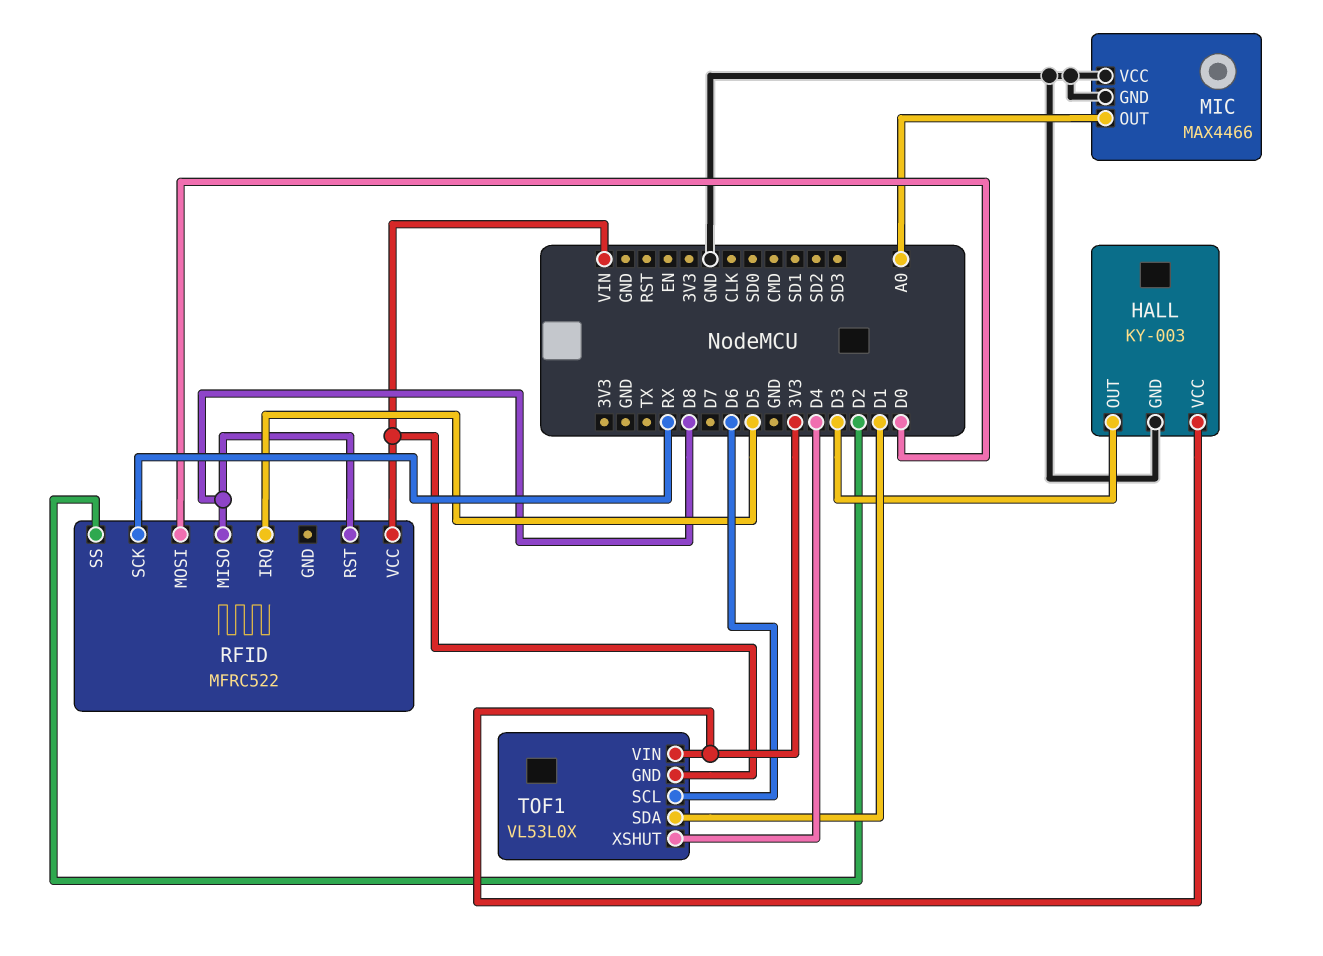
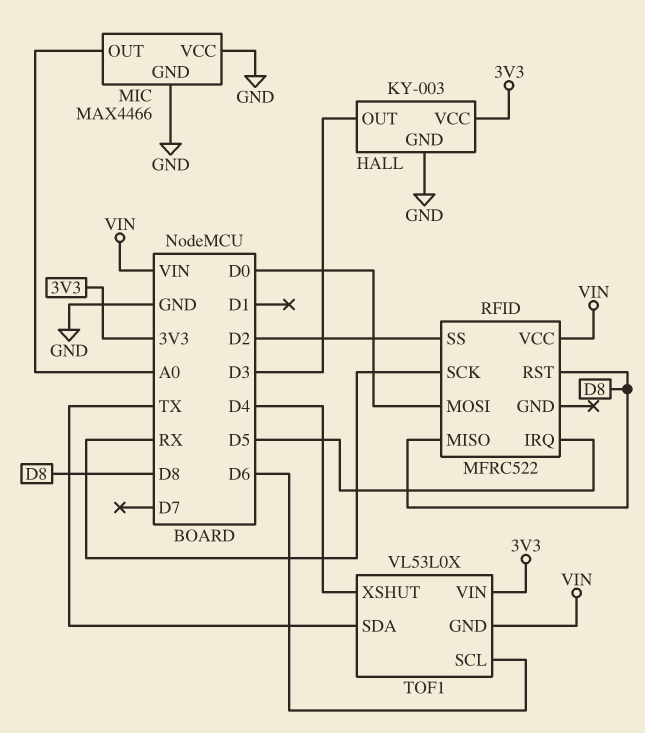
TOF1 pin SDA: D1 -> TX

